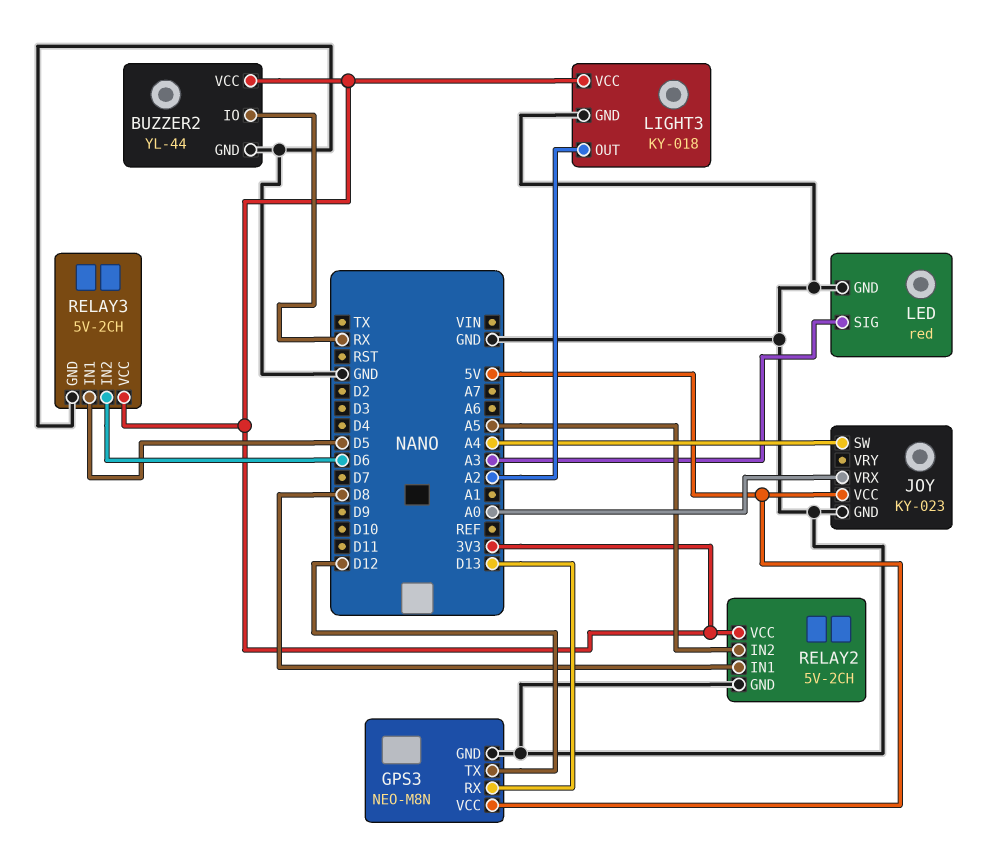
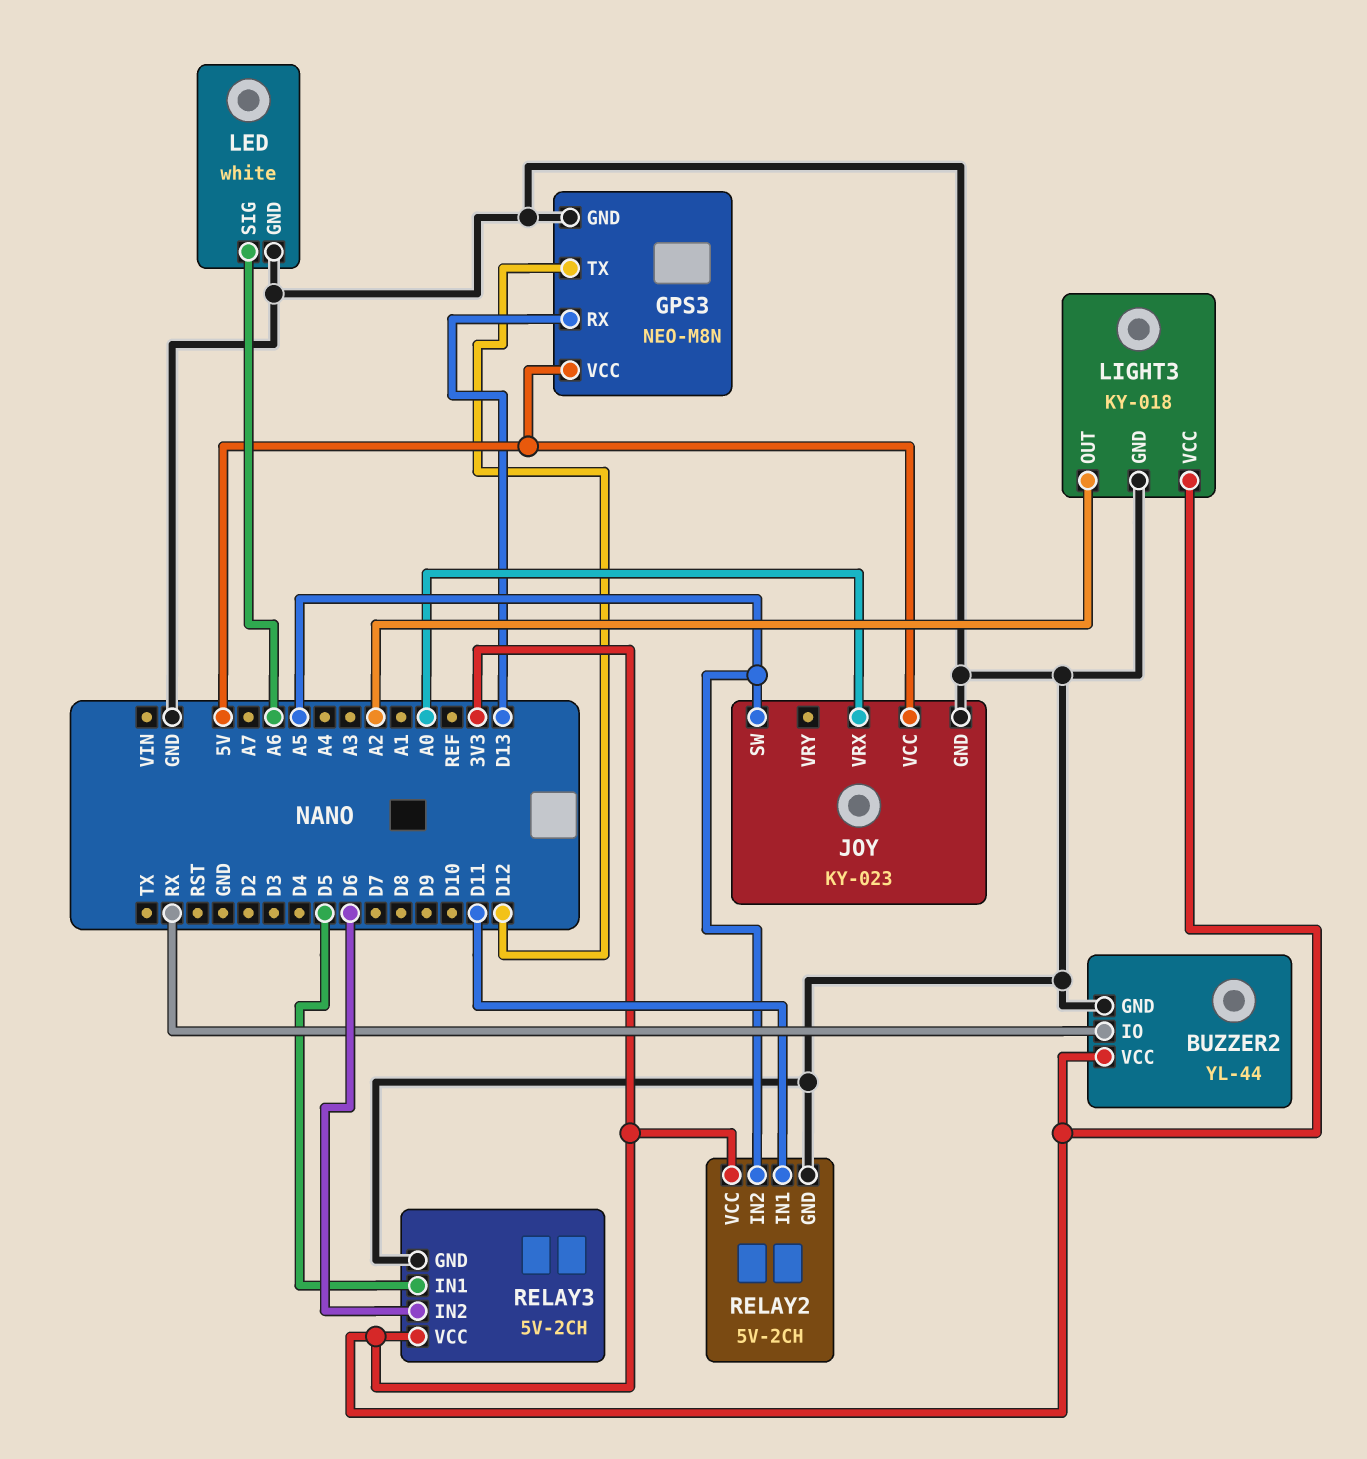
JOY pin SW: A4 -> A5
LED: red -> white
LED pin SIG: A3 -> A6
RELAY2 pin IN1: D8 -> D11

